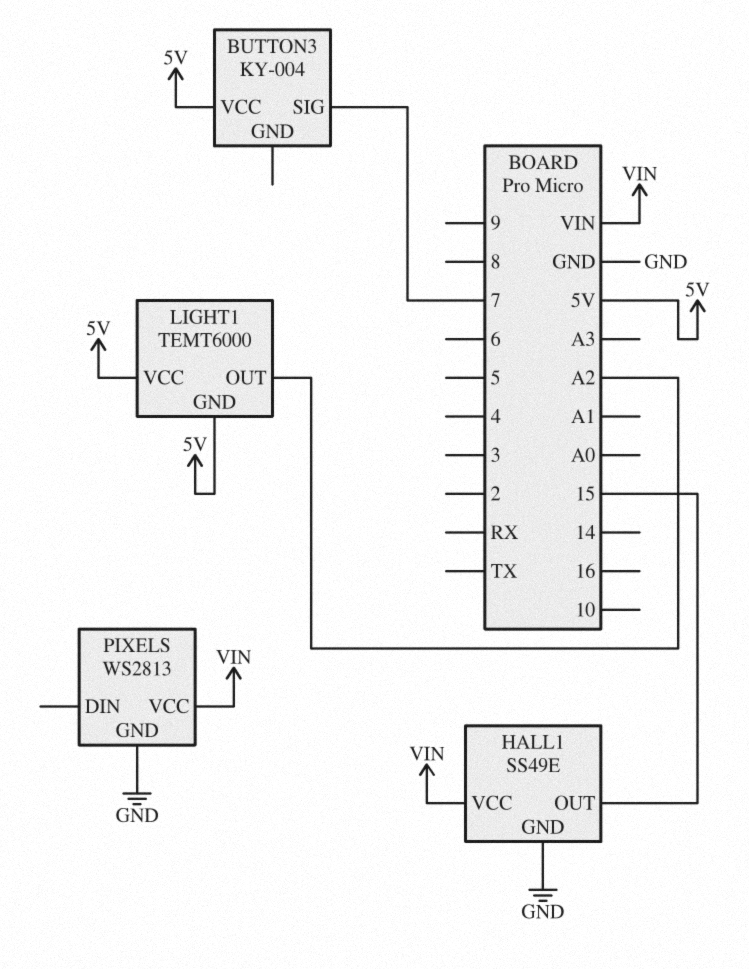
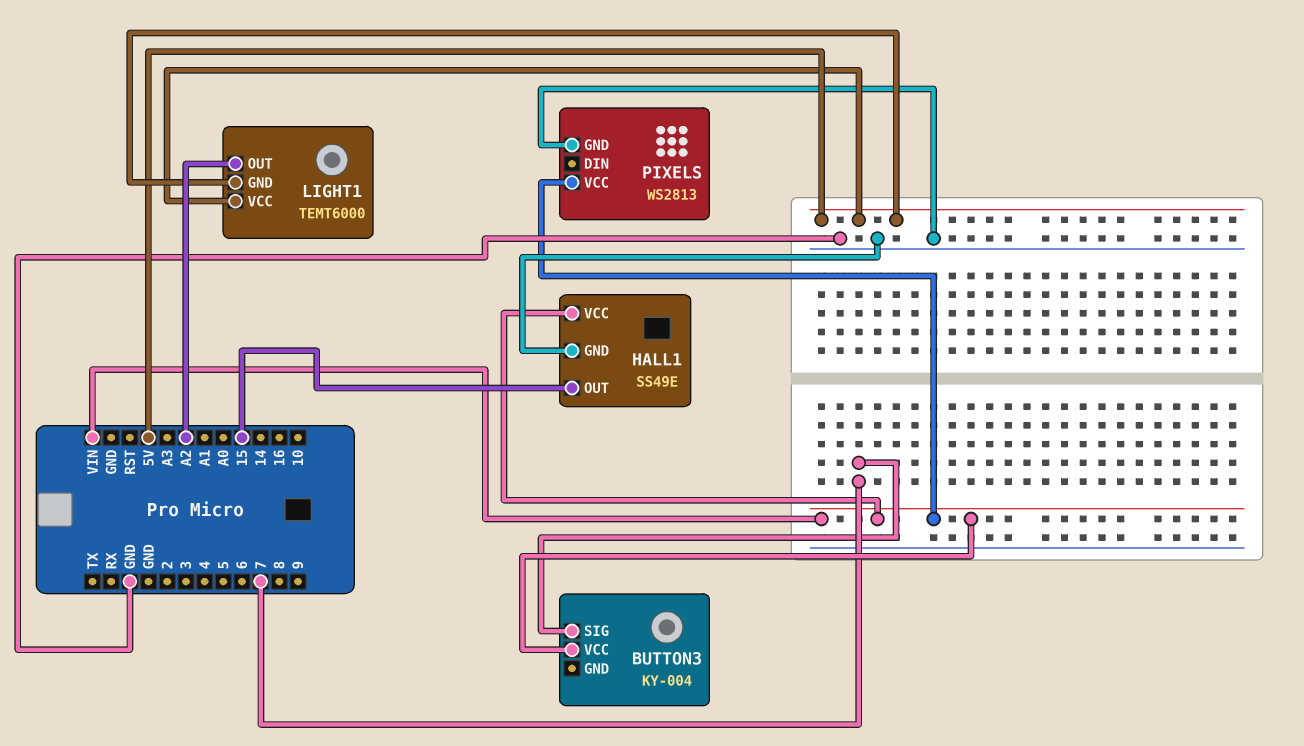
BUTTON3 pin VCC: 5V -> VIN

